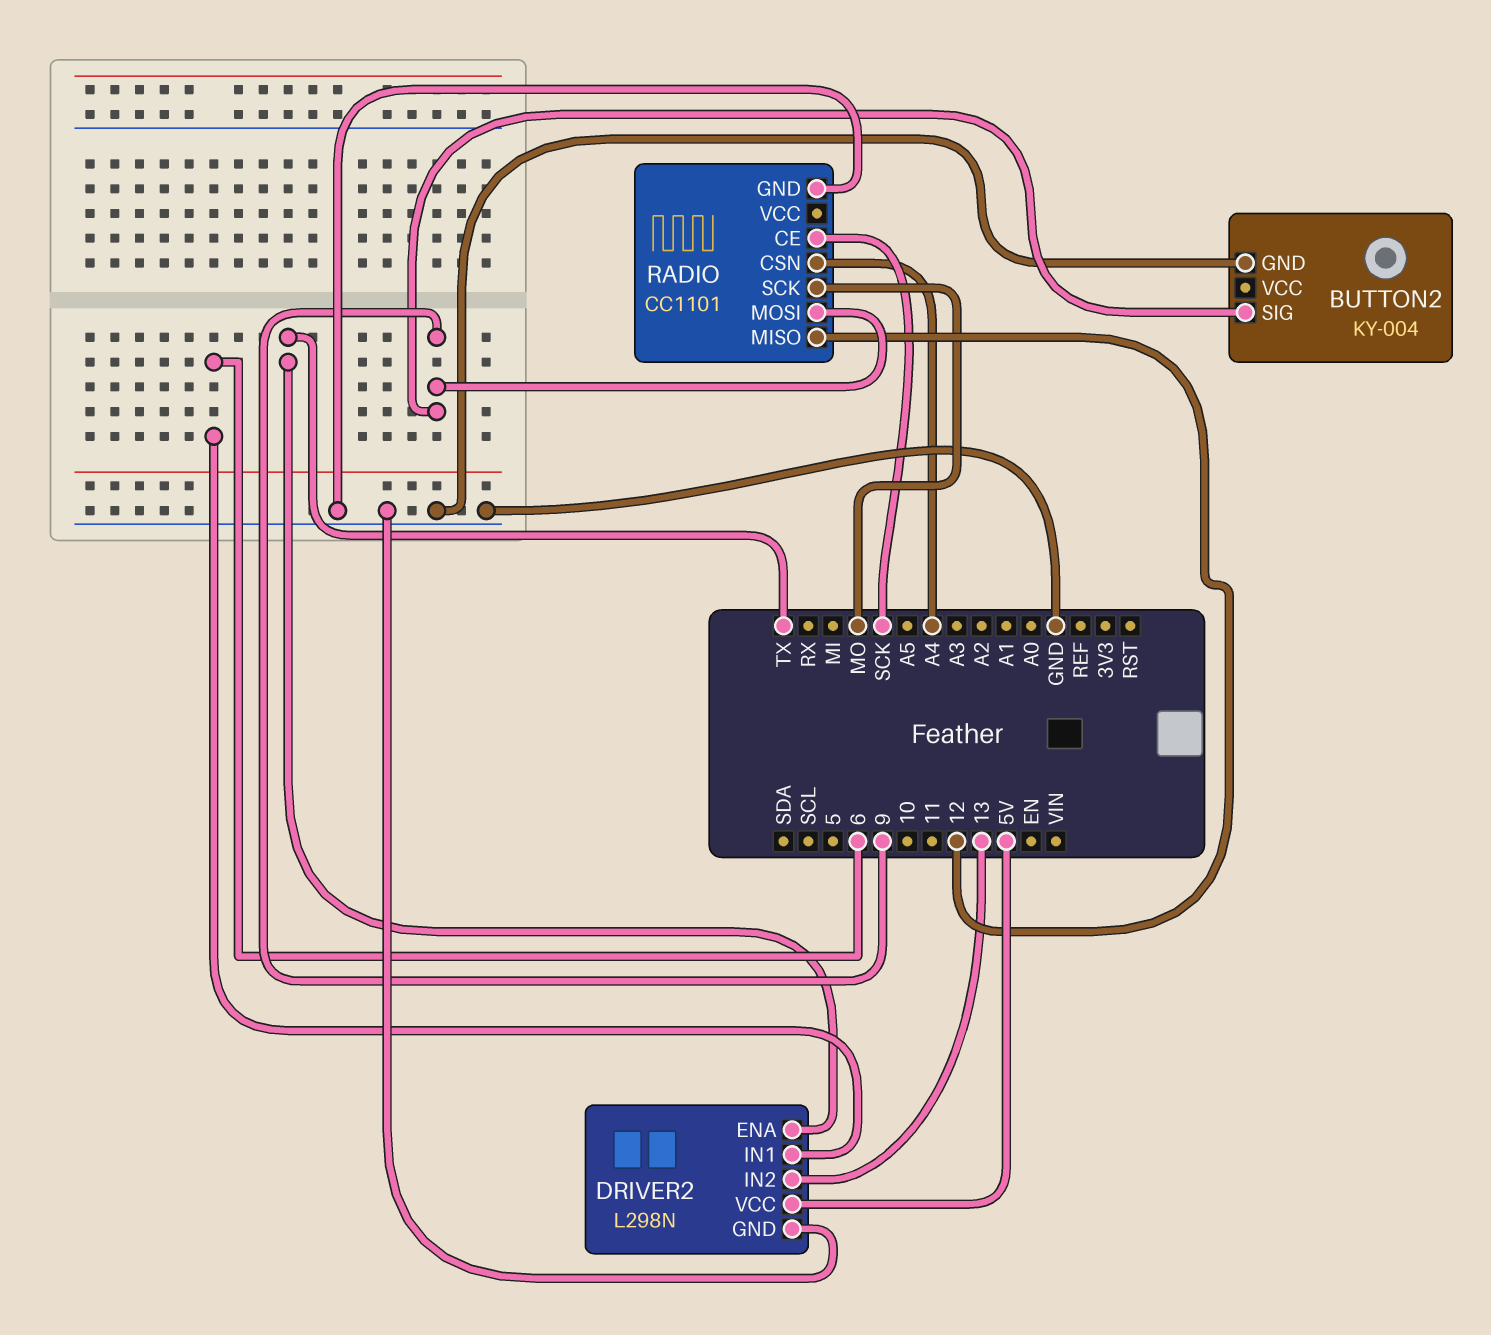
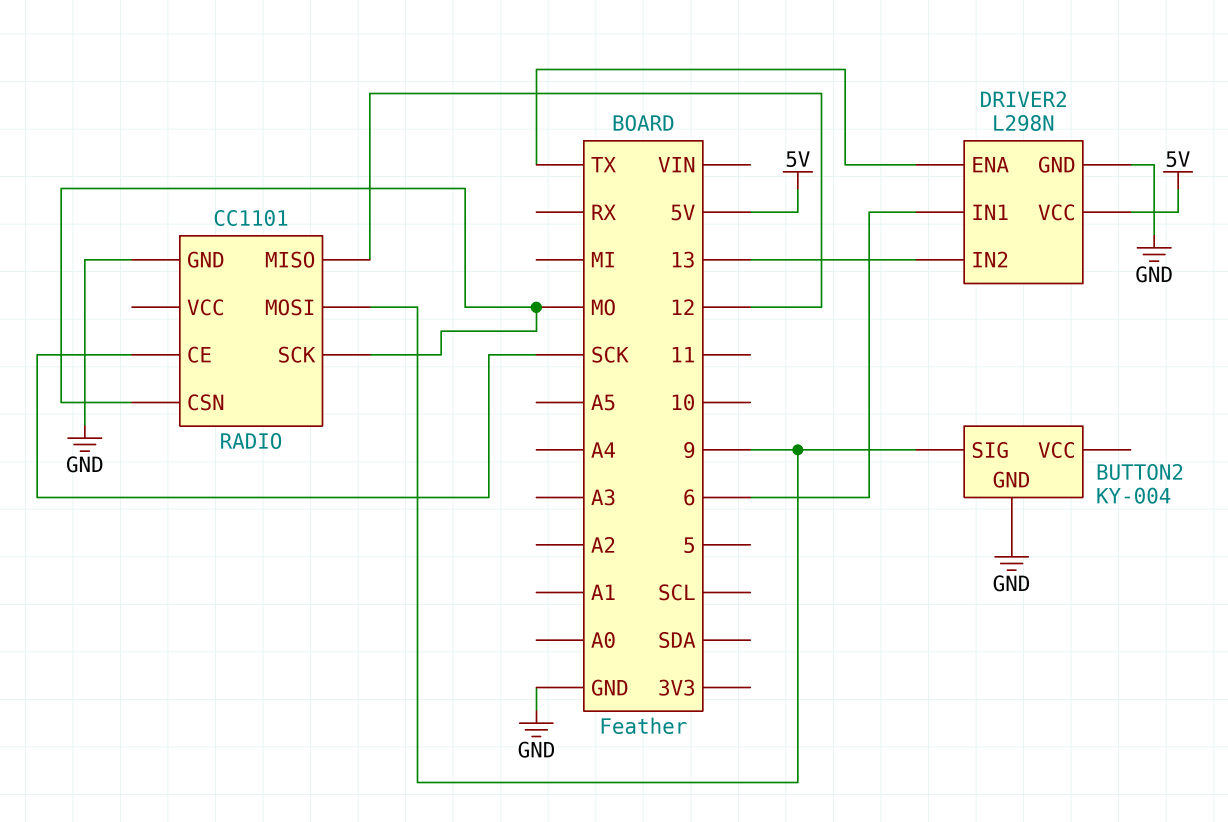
RADIO pin CSN: A4 -> MO

